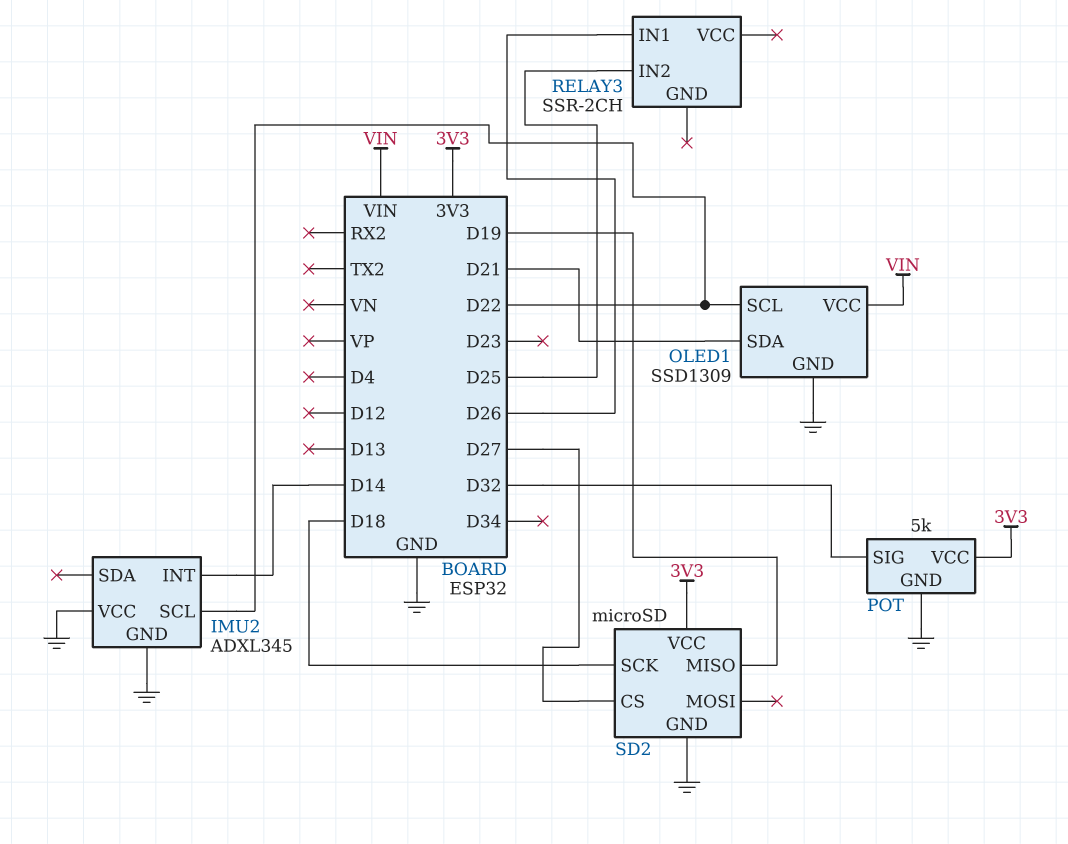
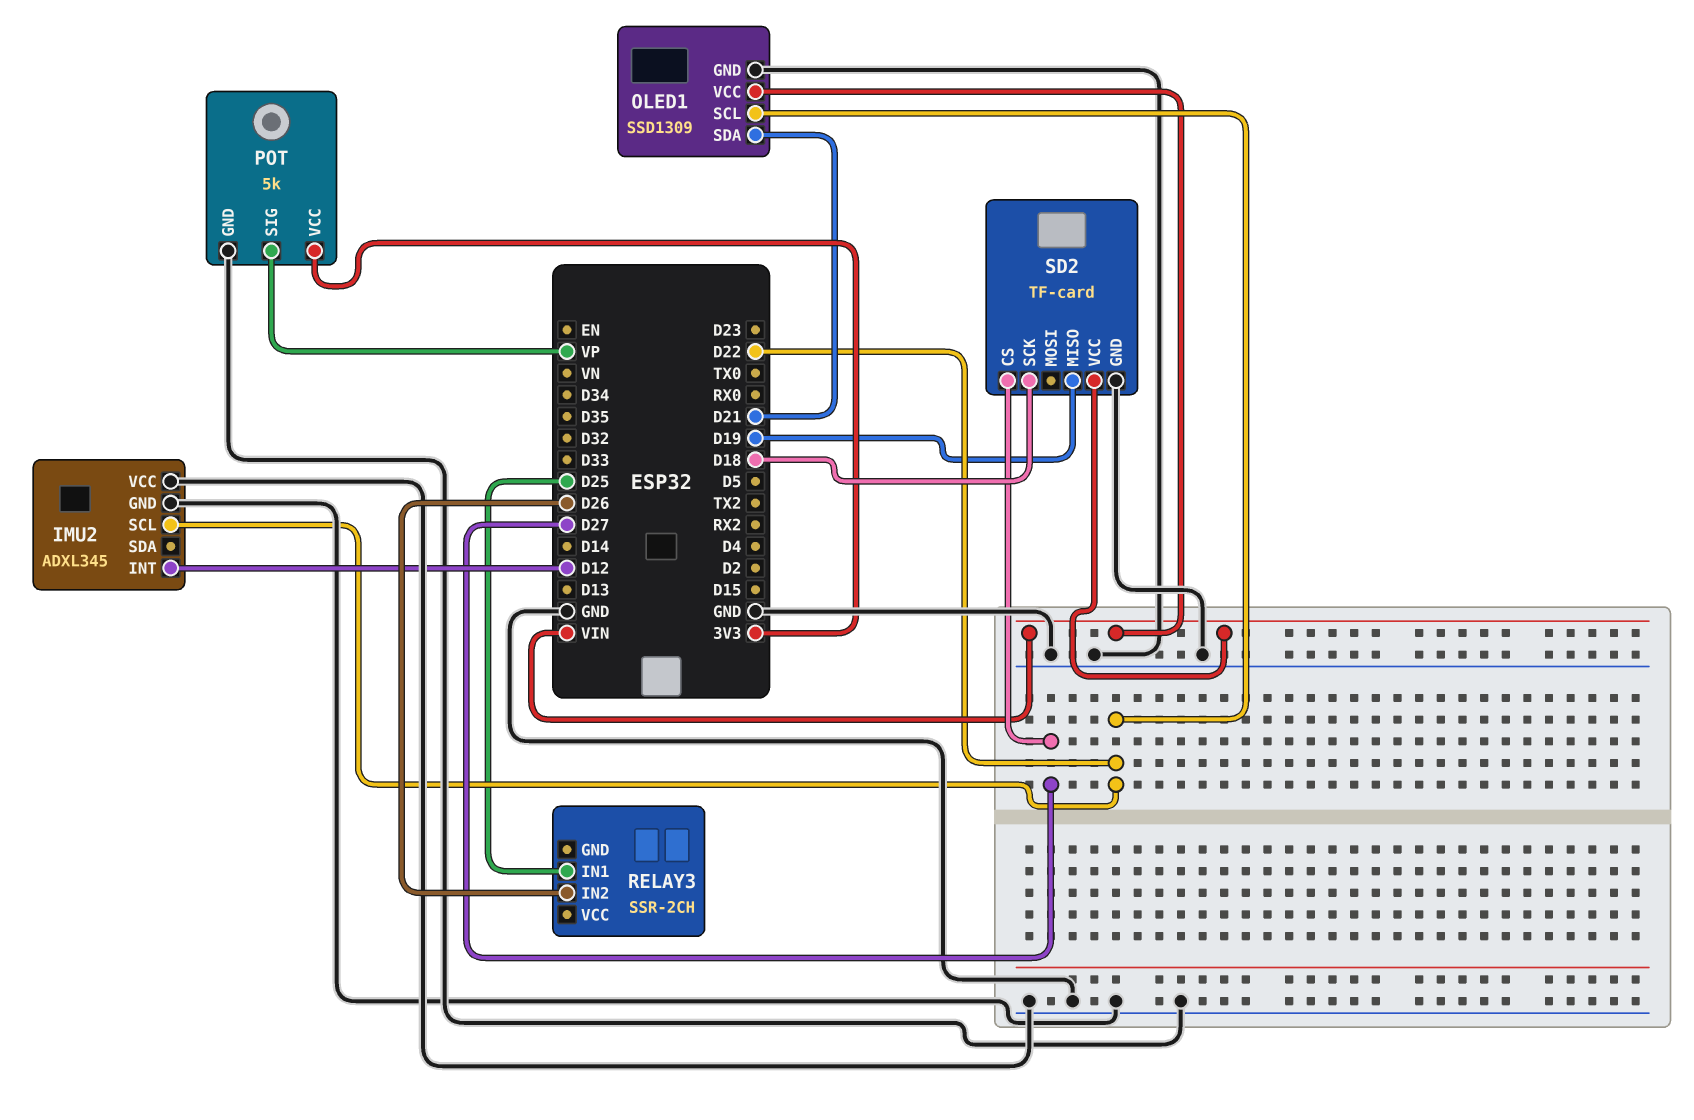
IMU2 pin INT: D14 -> D12
POT pin SIG: D32 -> VP
RELAY3 pin IN1: D26 -> D25
RELAY3 pin IN2: D25 -> D26
SD2: microSD -> TF-card
SD2 pin VCC: 3V3 -> VIN

